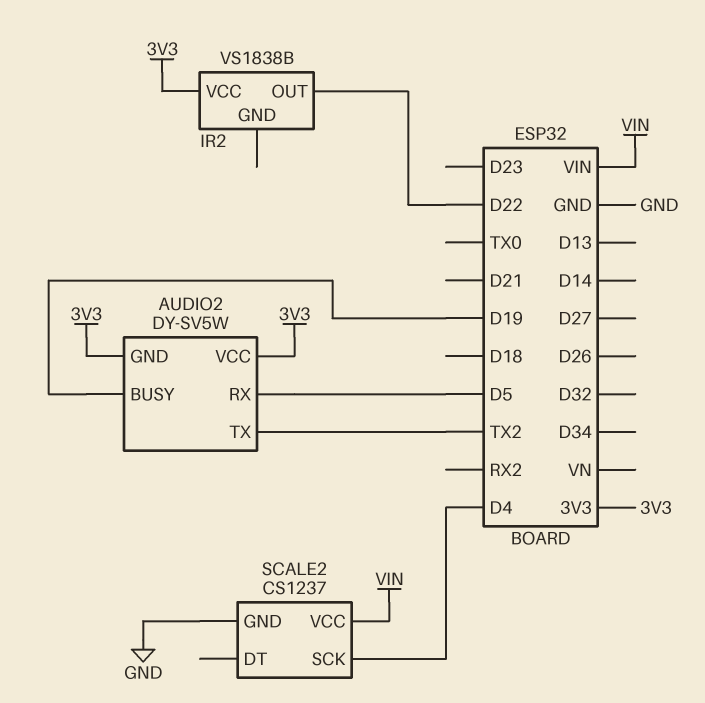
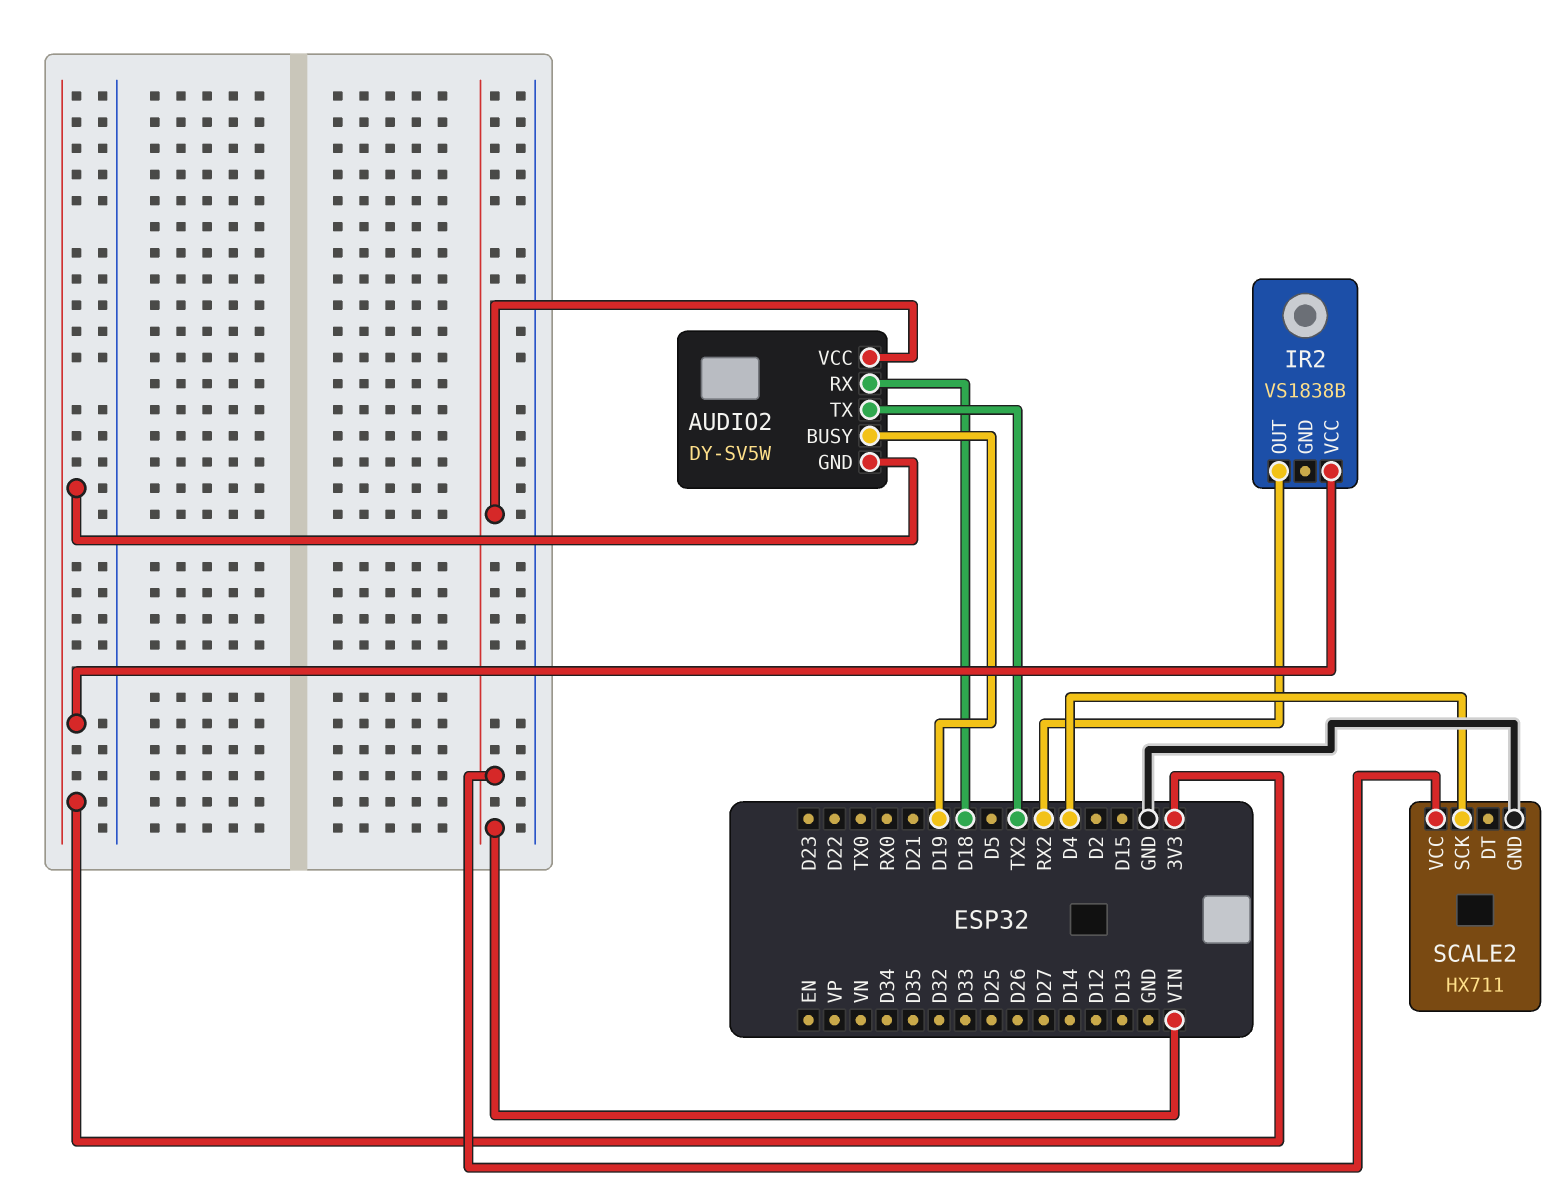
AUDIO2 pin RX: D5 -> D18
AUDIO2 pin VCC: 3V3 -> VIN
IR2 pin OUT: D22 -> RX2
SCALE2: CS1237 -> HX711

